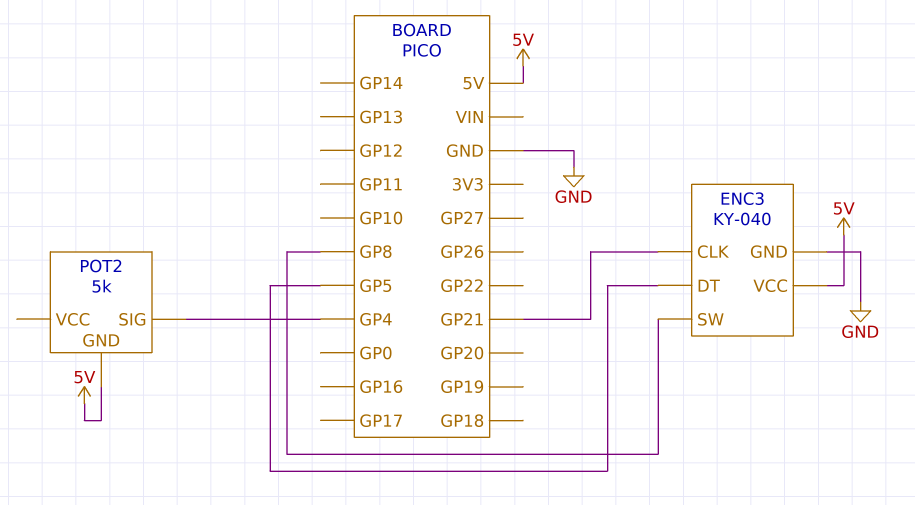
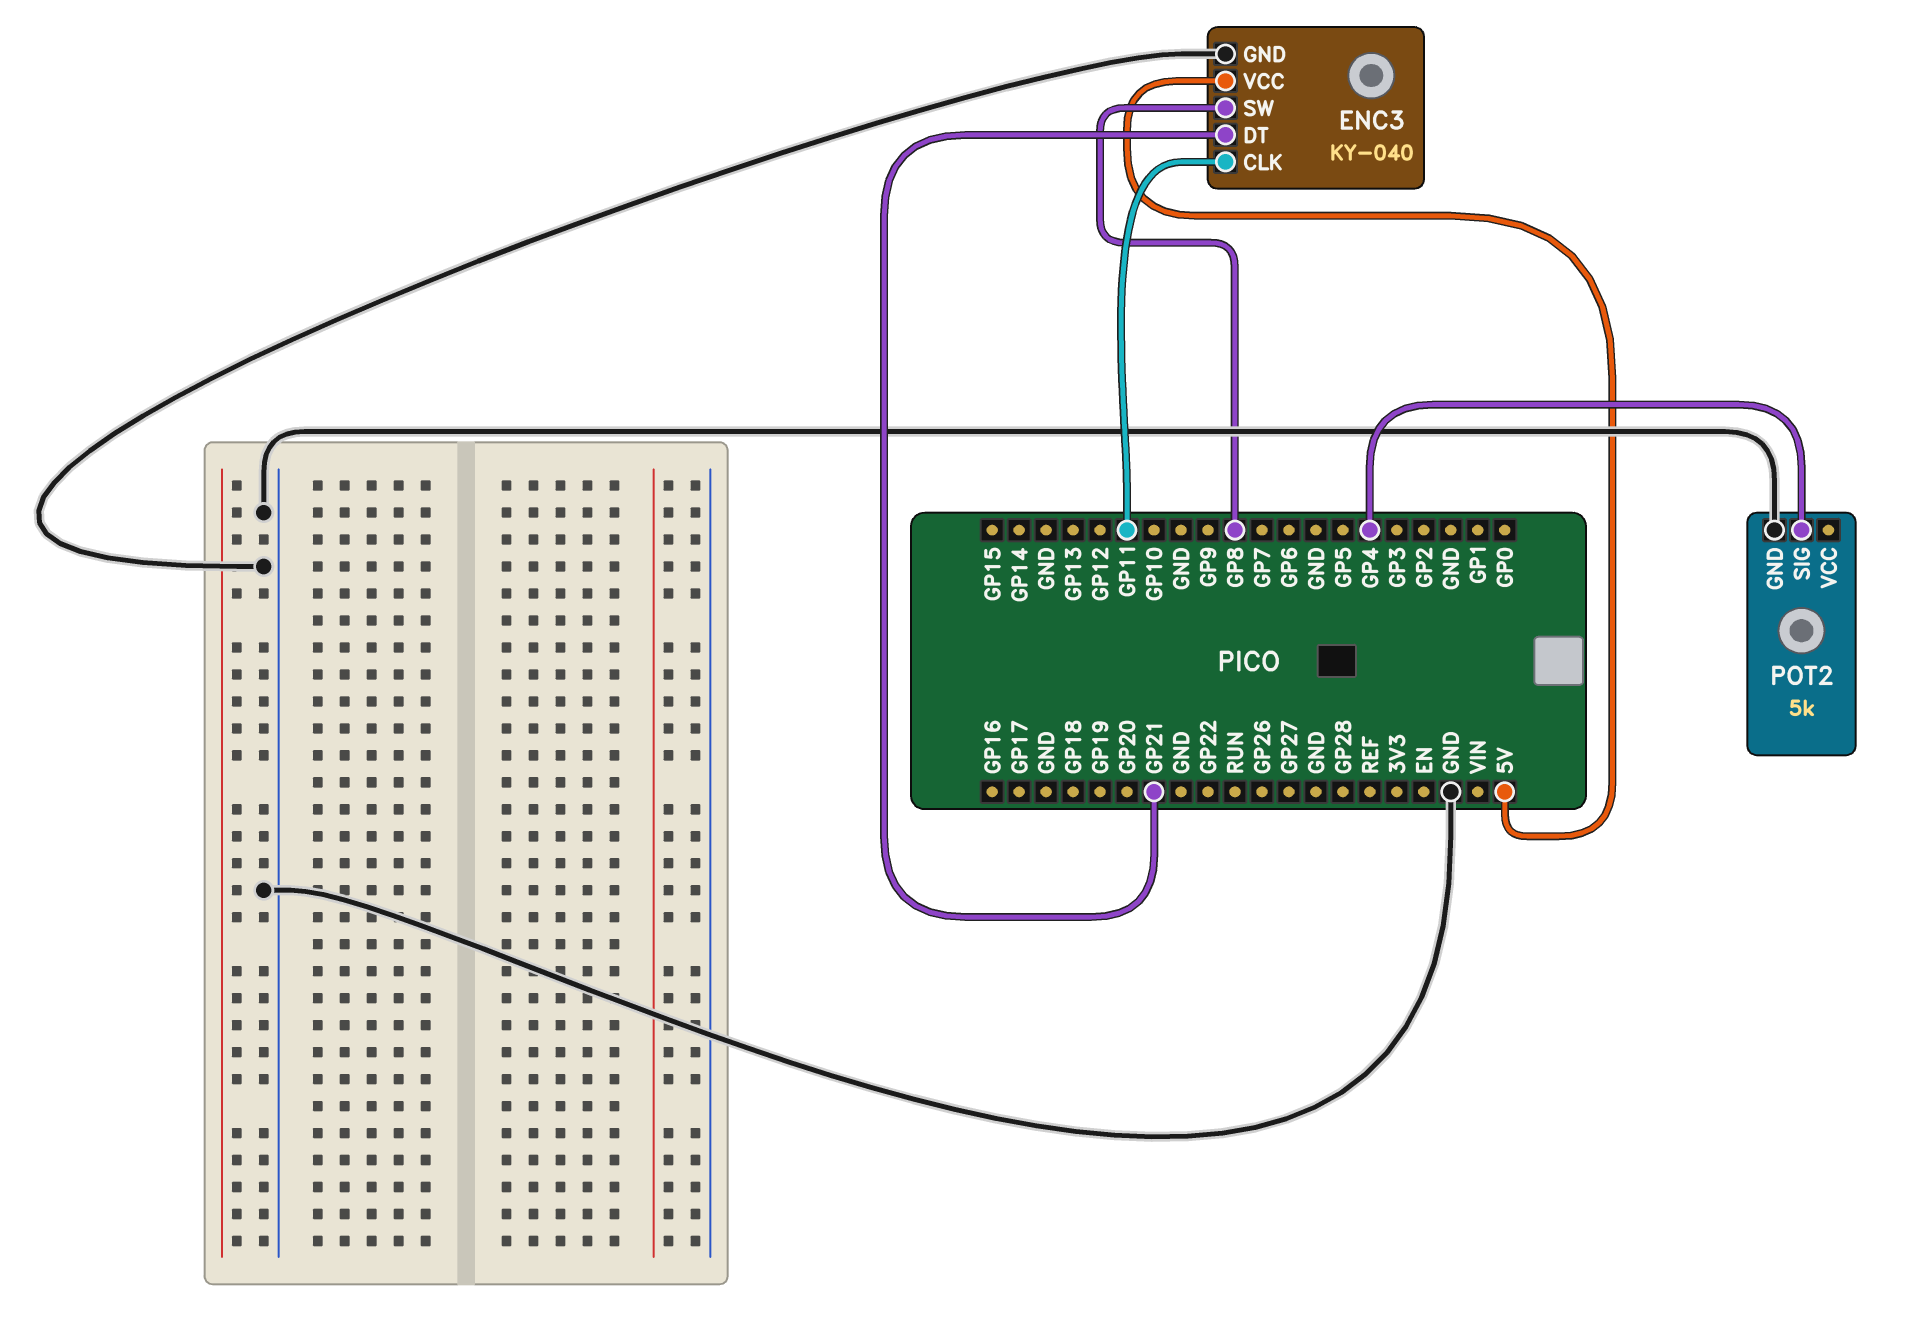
ENC3 pin CLK: GP21 -> GP11
ENC3 pin DT: GP5 -> GP21
POT2 pin GND: 5V -> GND

